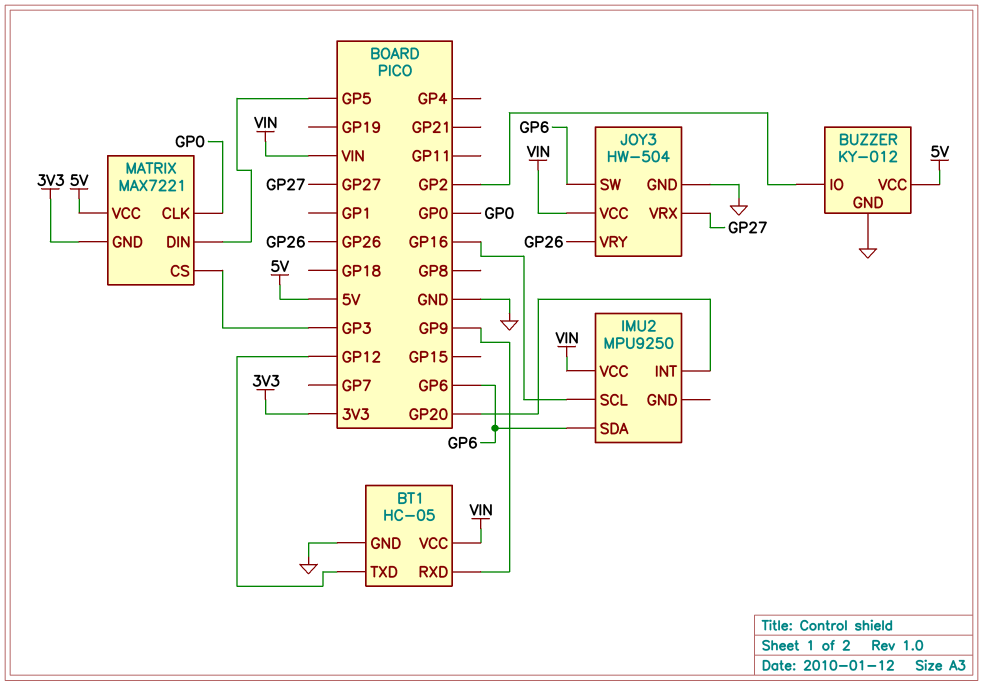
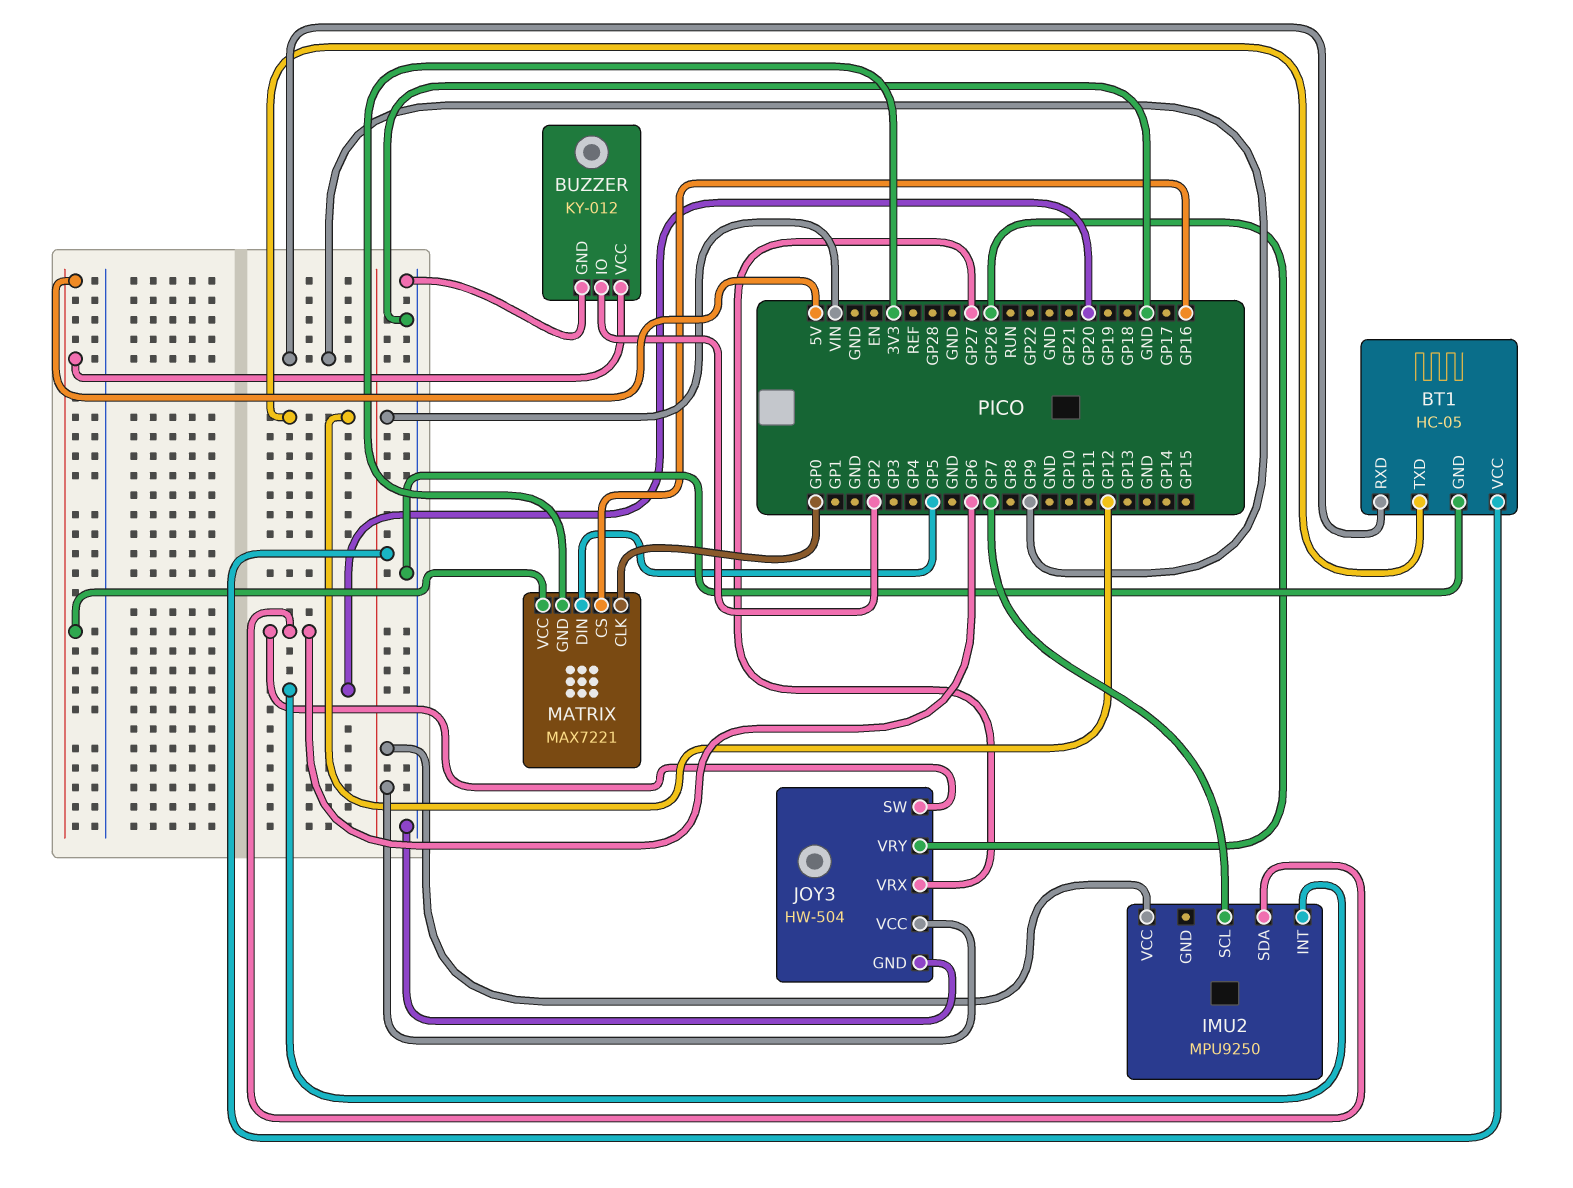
IMU2 pin SCL: GP16 -> GP7
MATRIX pin CS: GP3 -> GP16

